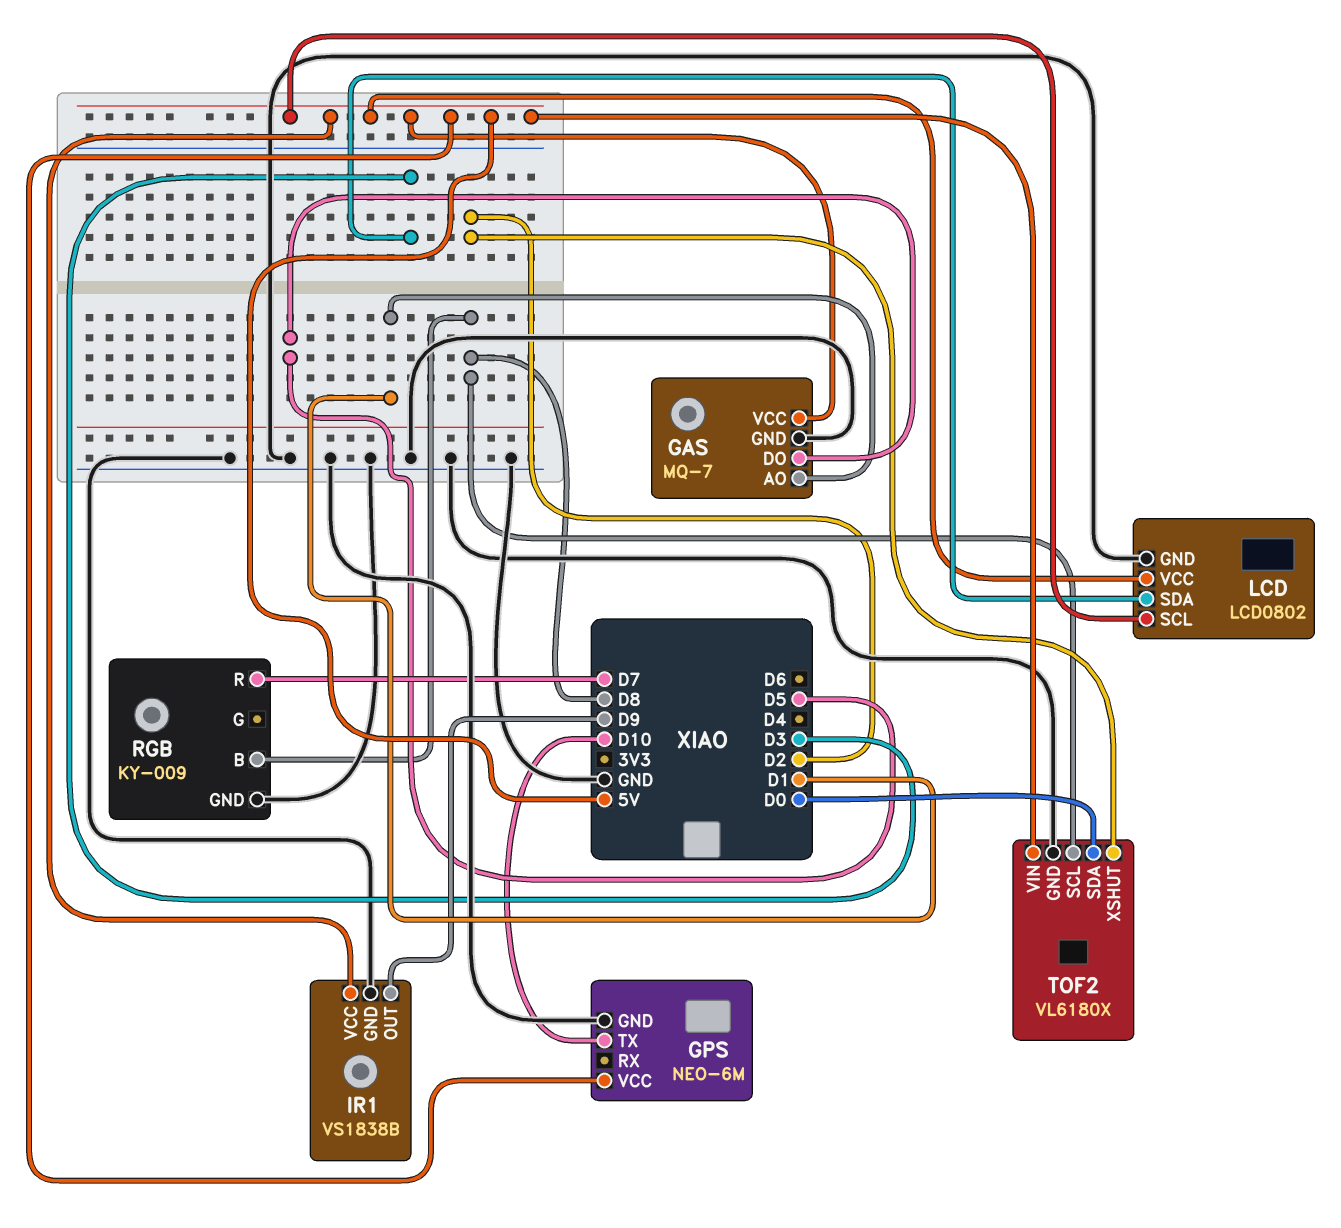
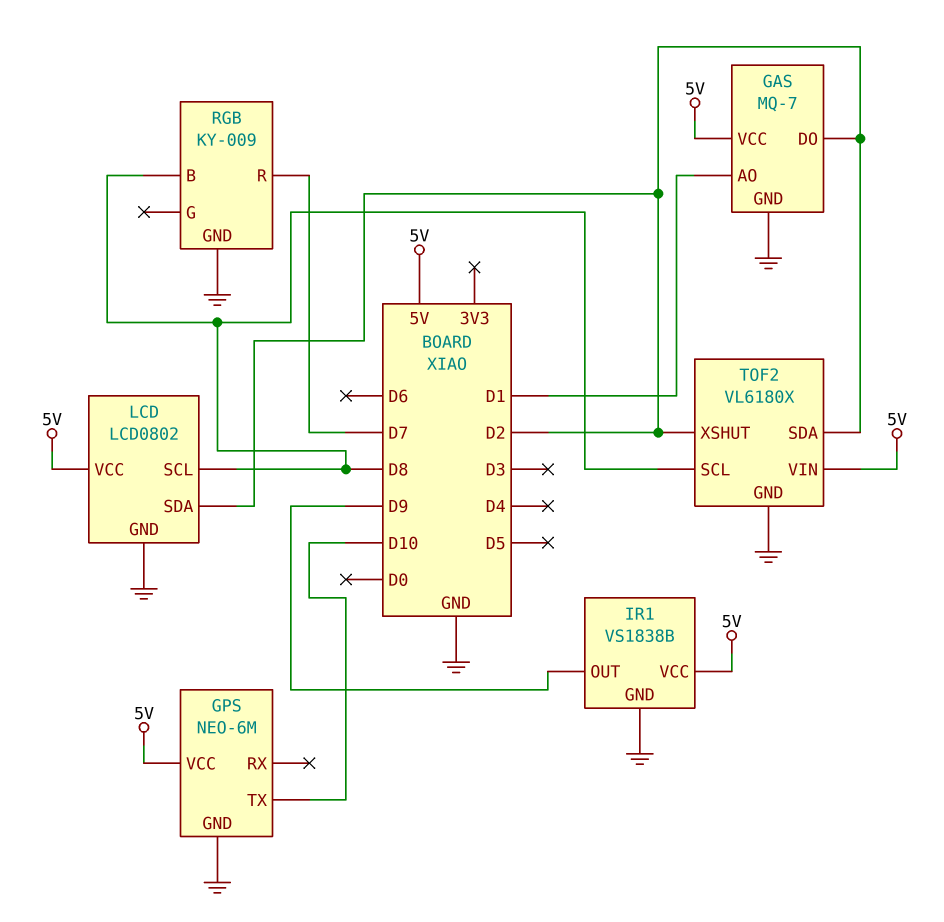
GAS pin DO: D5 -> D2
LCD pin SCL: 5V -> D8
LCD pin SDA: D3 -> D2
TOF2 pin SDA: D0 -> D2

